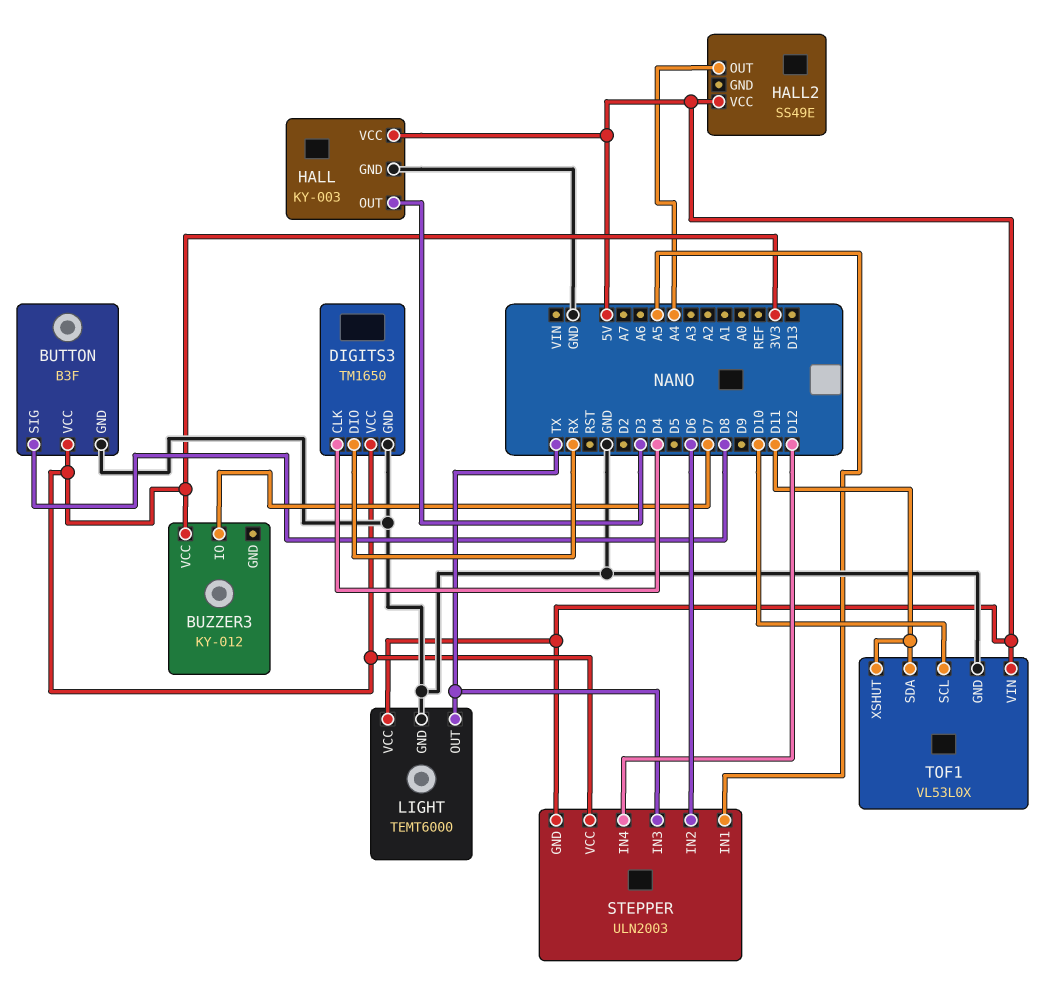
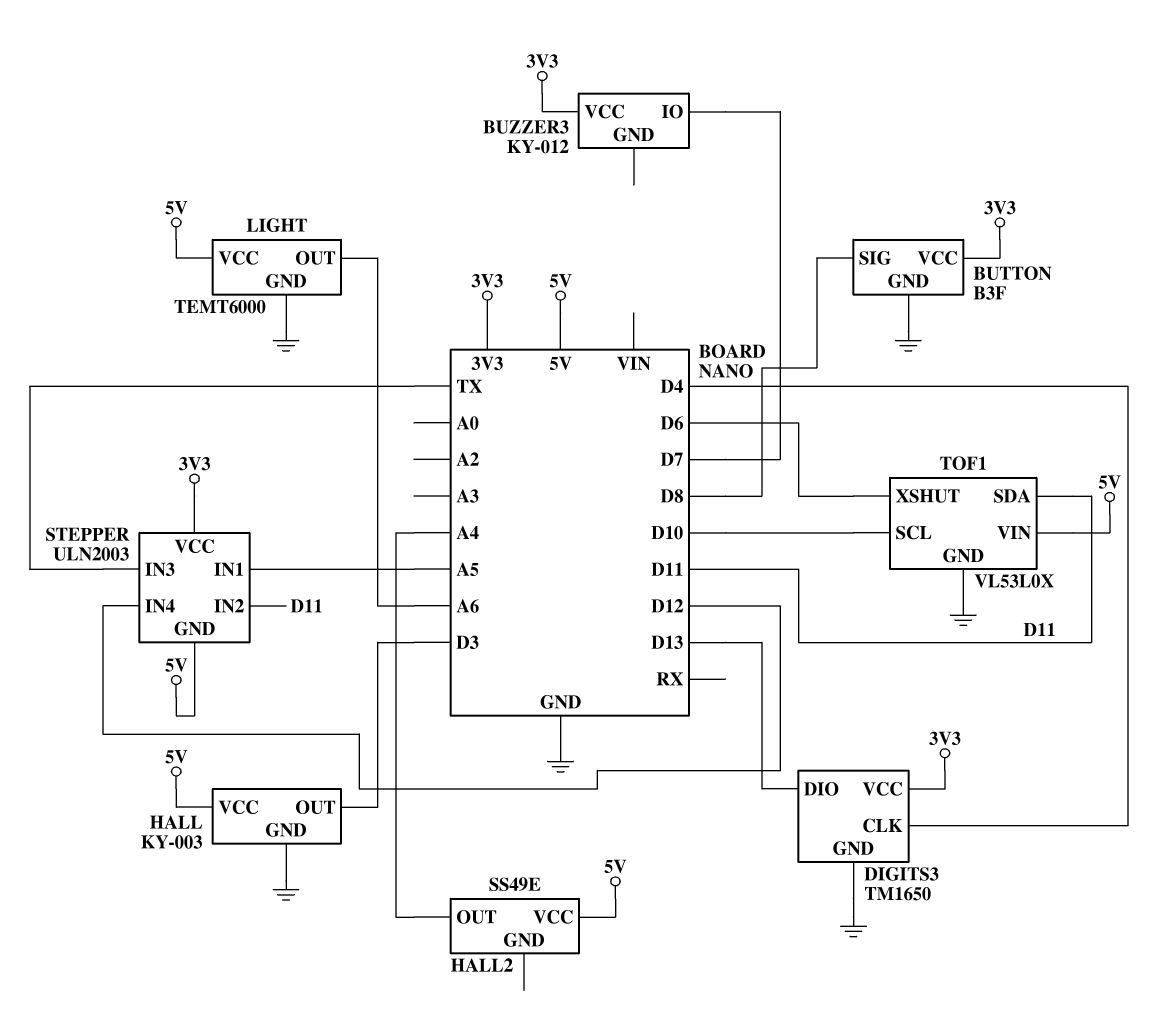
DIGITS3 pin DIO: RX -> D13
LIGHT pin OUT: TX -> A6
STEPPER pin IN2: D6 -> D11
TOF1 pin XSHUT: D11 -> D6

